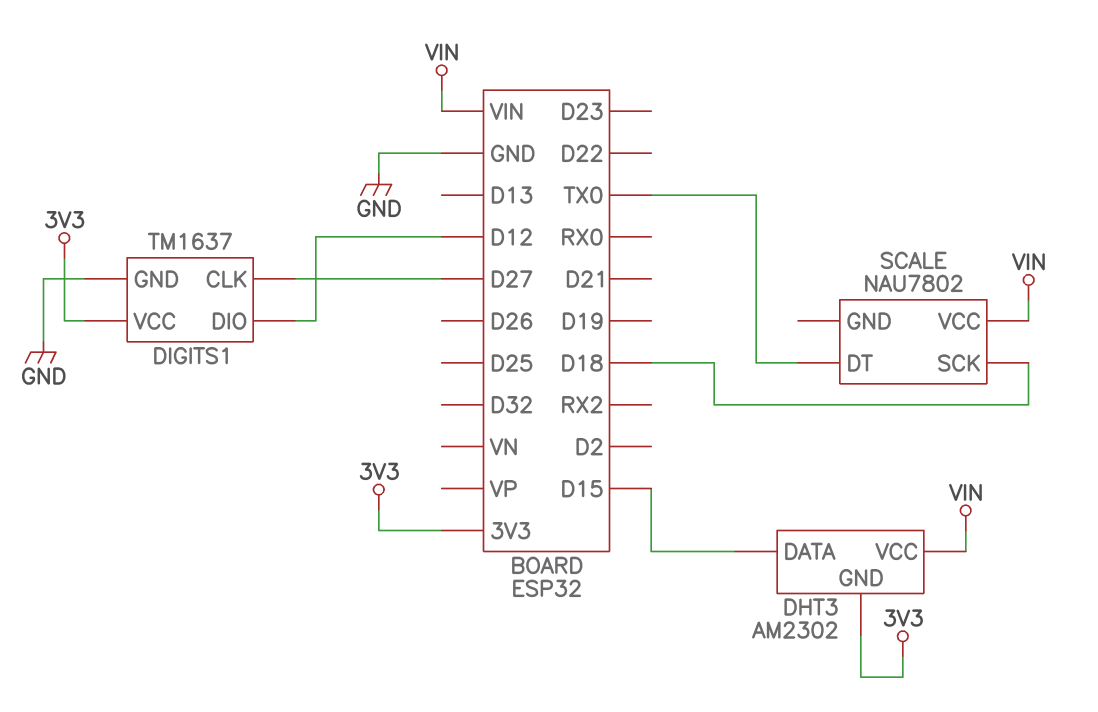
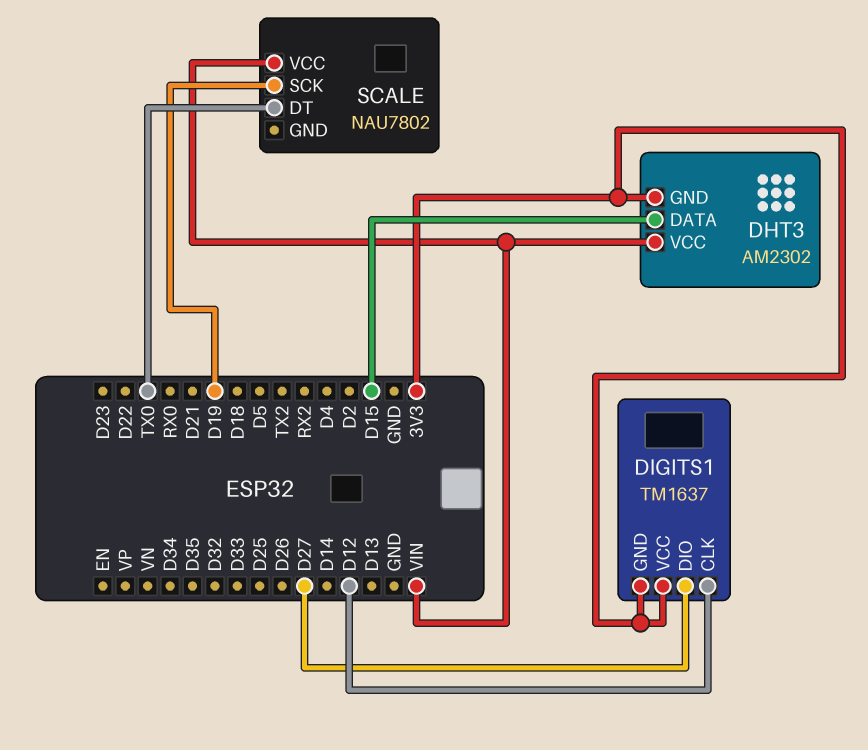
DIGITS1 pin CLK: D27 -> D12
DIGITS1 pin DIO: D12 -> D27
DIGITS1 pin GND: GND -> 3V3
SCALE pin SCK: D18 -> D19

